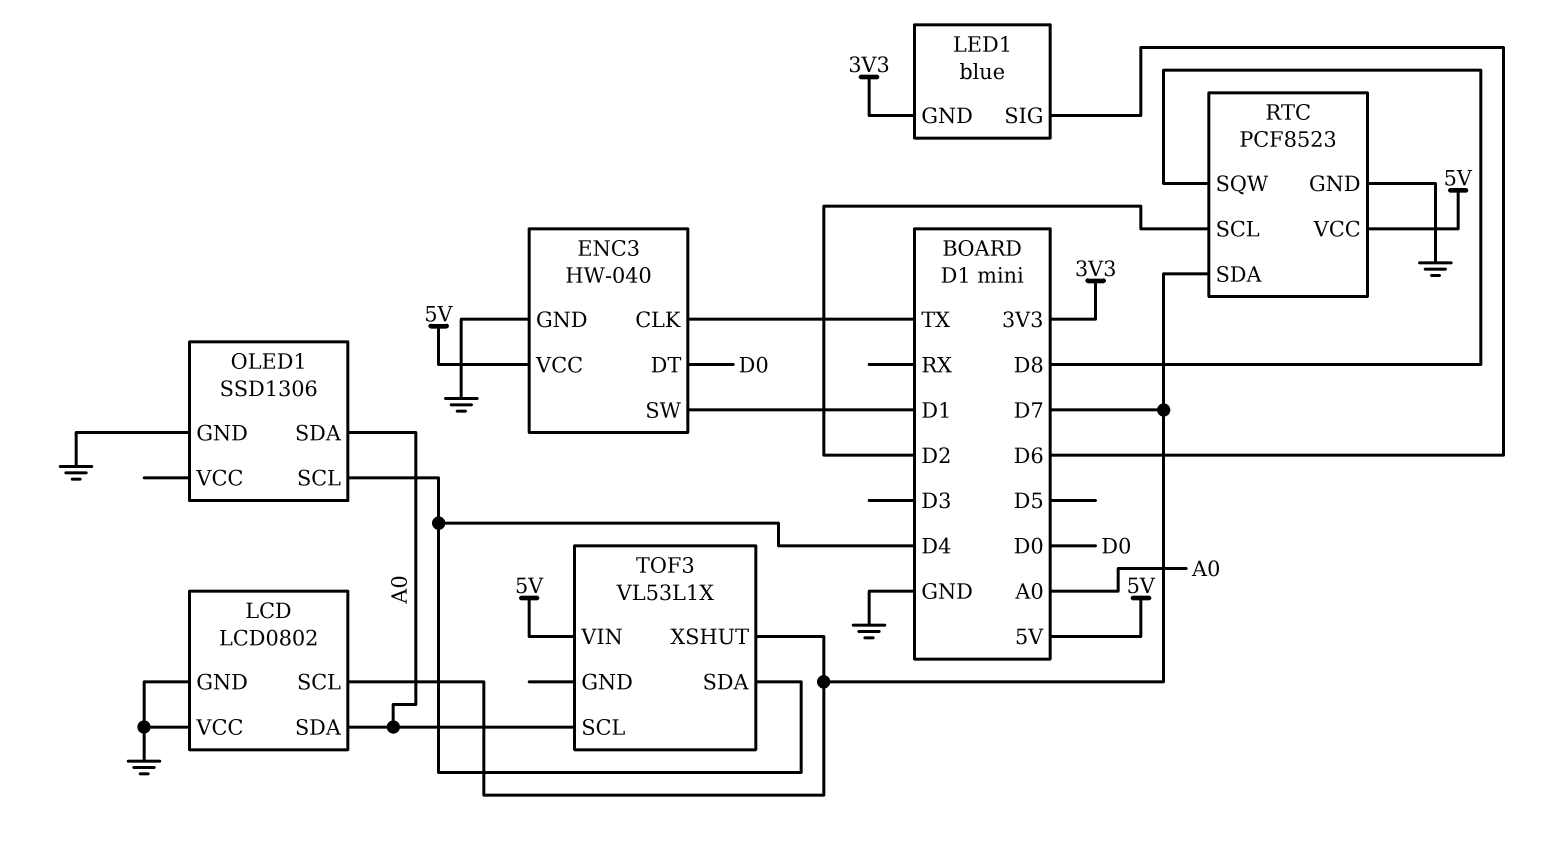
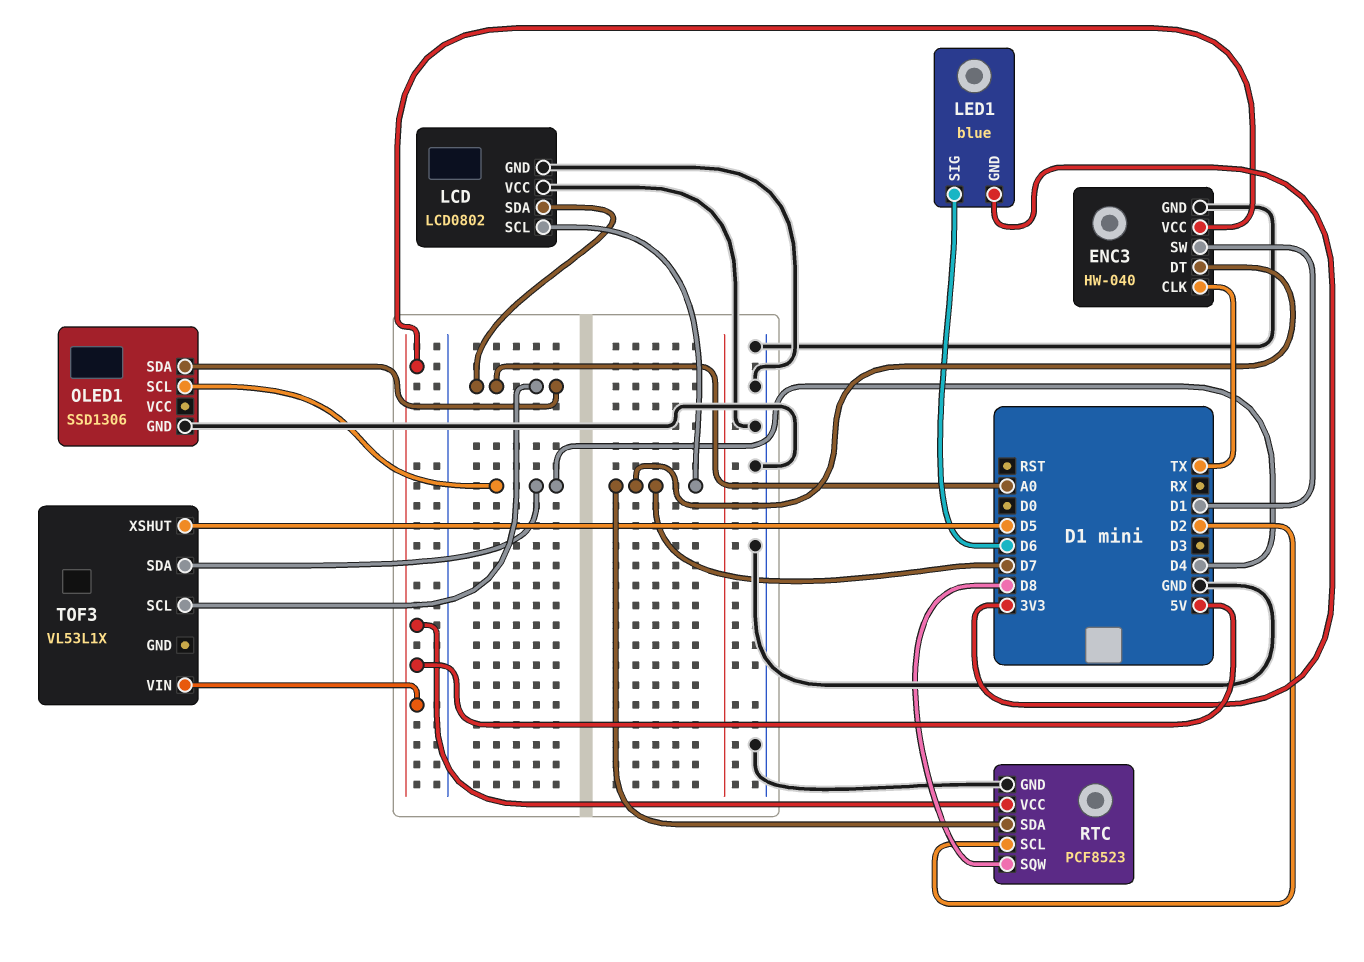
ENC3 pin DT: D0 -> D7
TOF3 pin XSHUT: D7 -> D5

